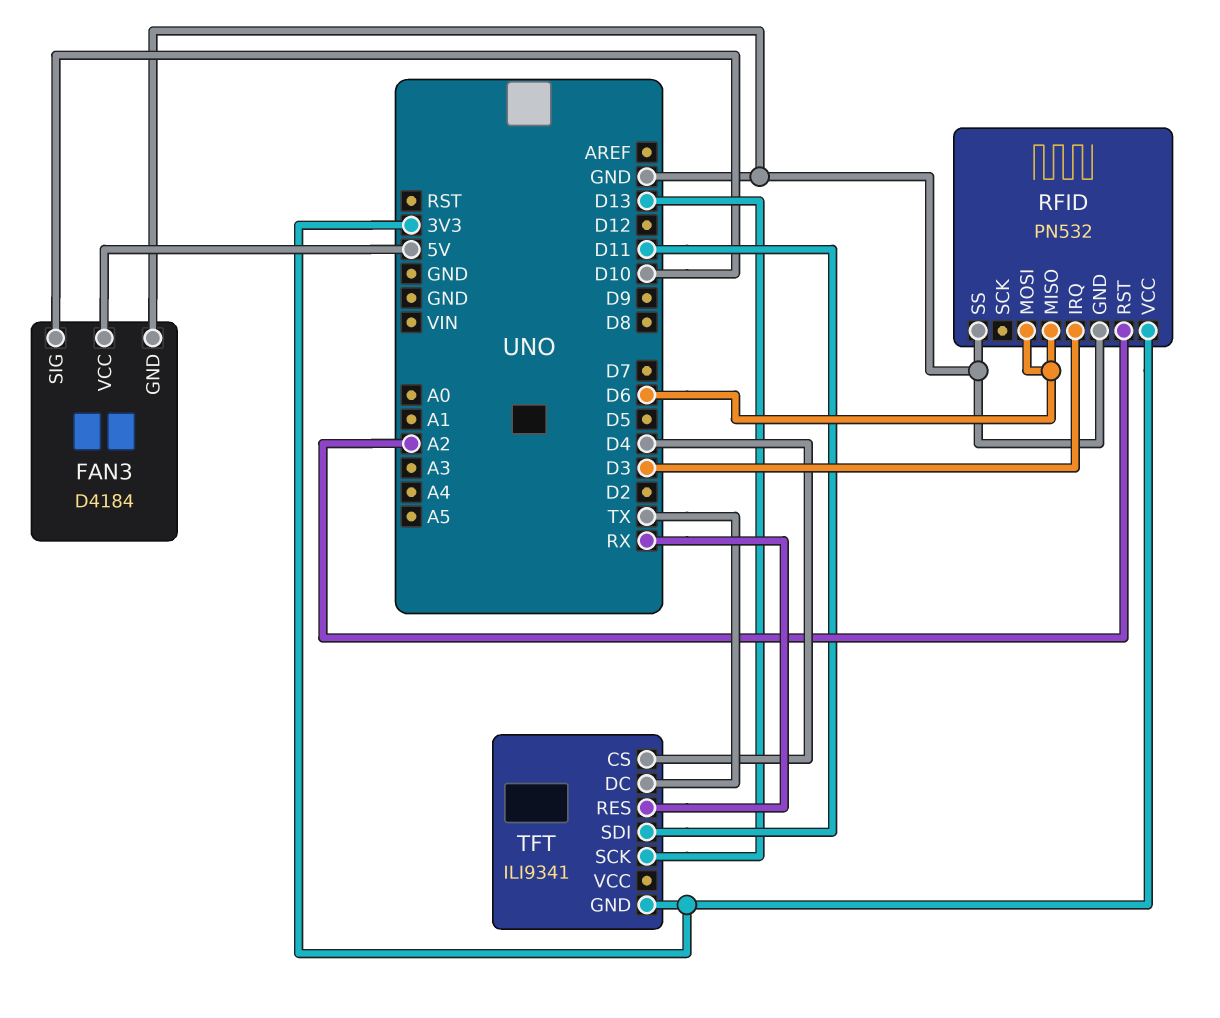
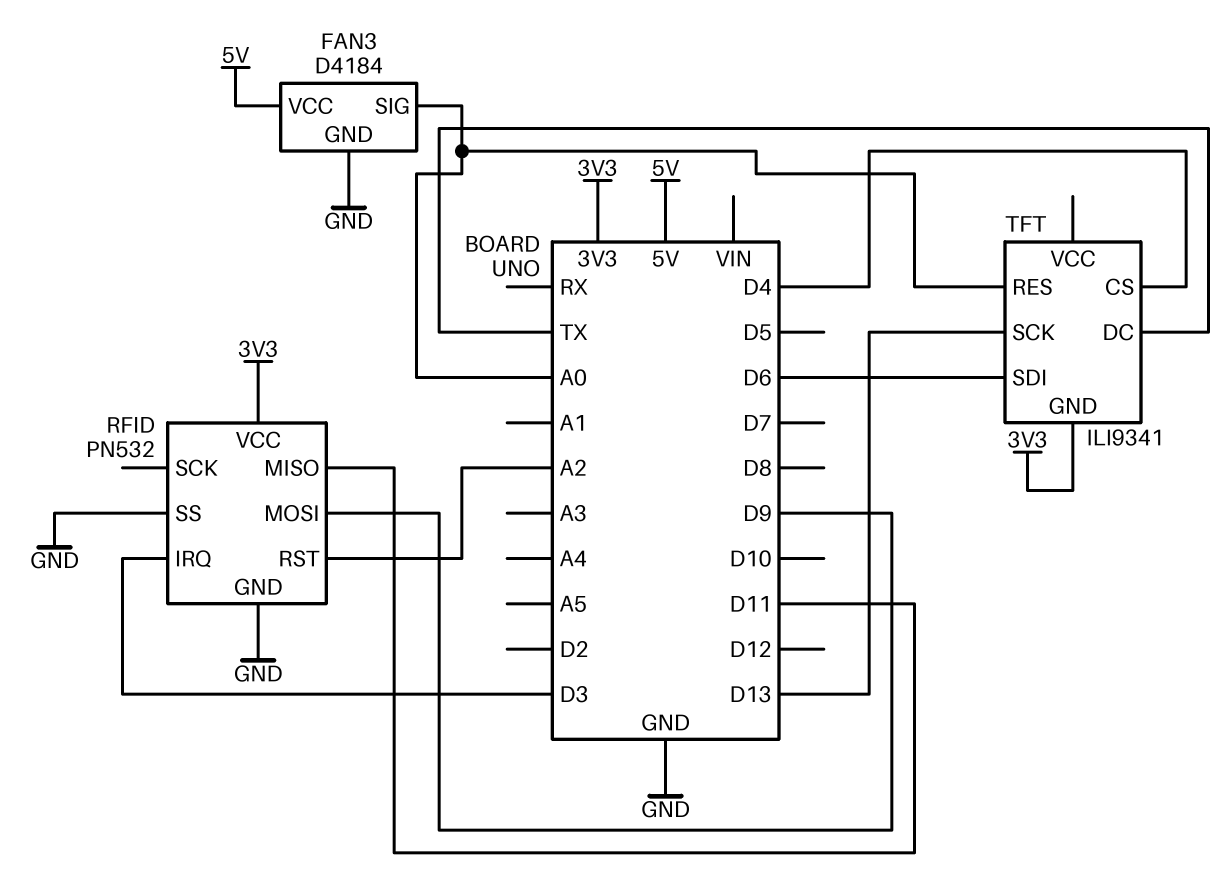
FAN3 pin SIG: D10 -> A0
RFID pin MISO: D6 -> D11
RFID pin MOSI: D6 -> D9
TFT pin RES: RX -> A0
TFT pin SDI: D11 -> D6

